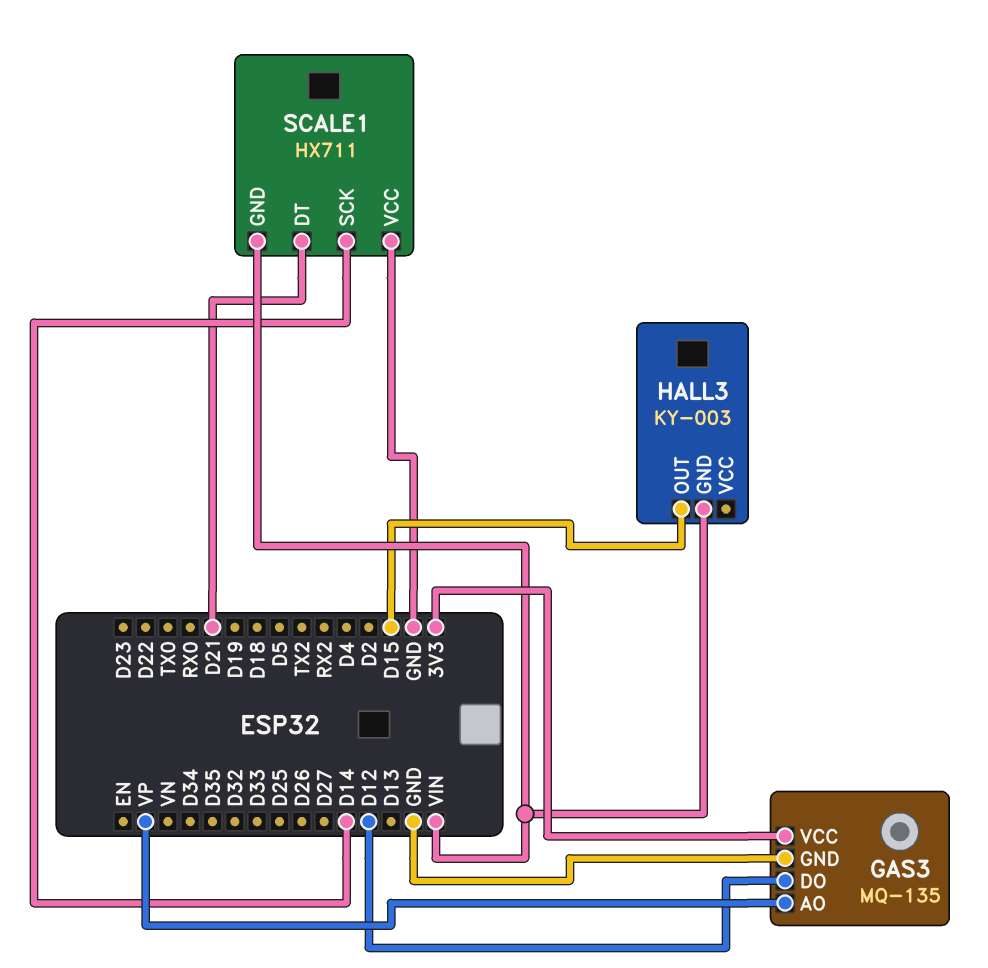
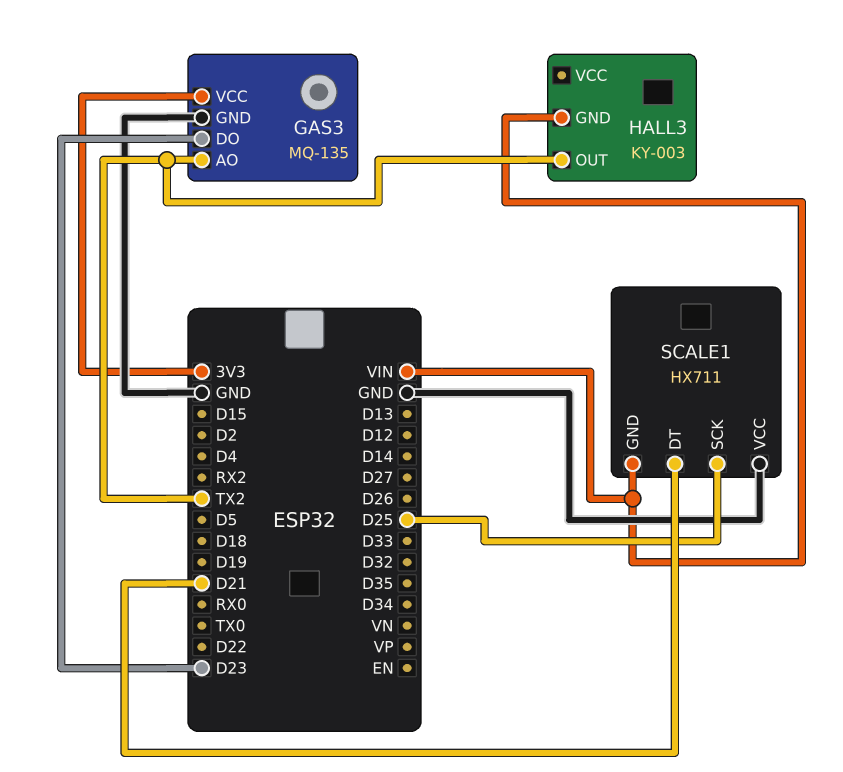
GAS3 pin AO: VP -> TX2
GAS3 pin DO: D12 -> D23
HALL3 pin OUT: D15 -> TX2
SCALE1 pin SCK: D14 -> D25

